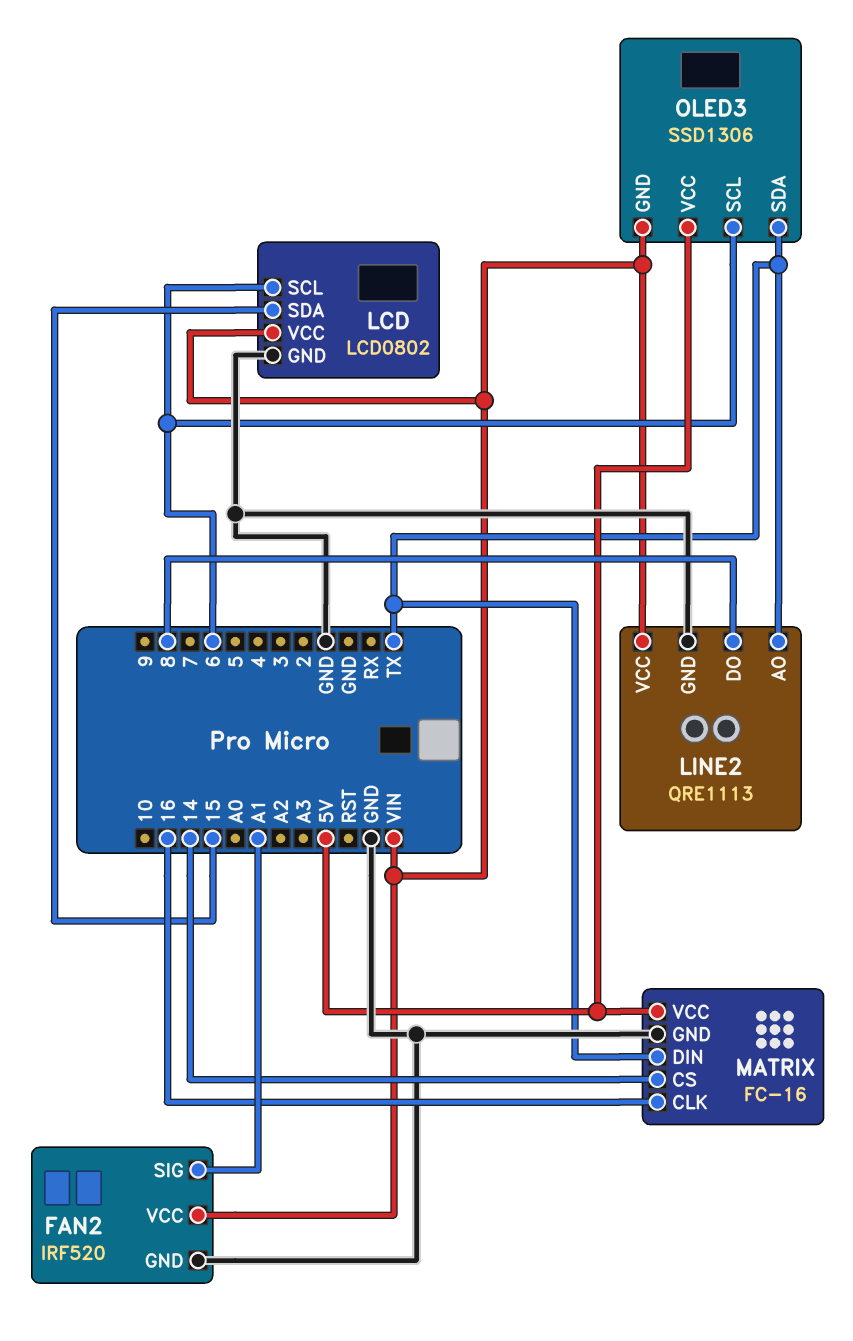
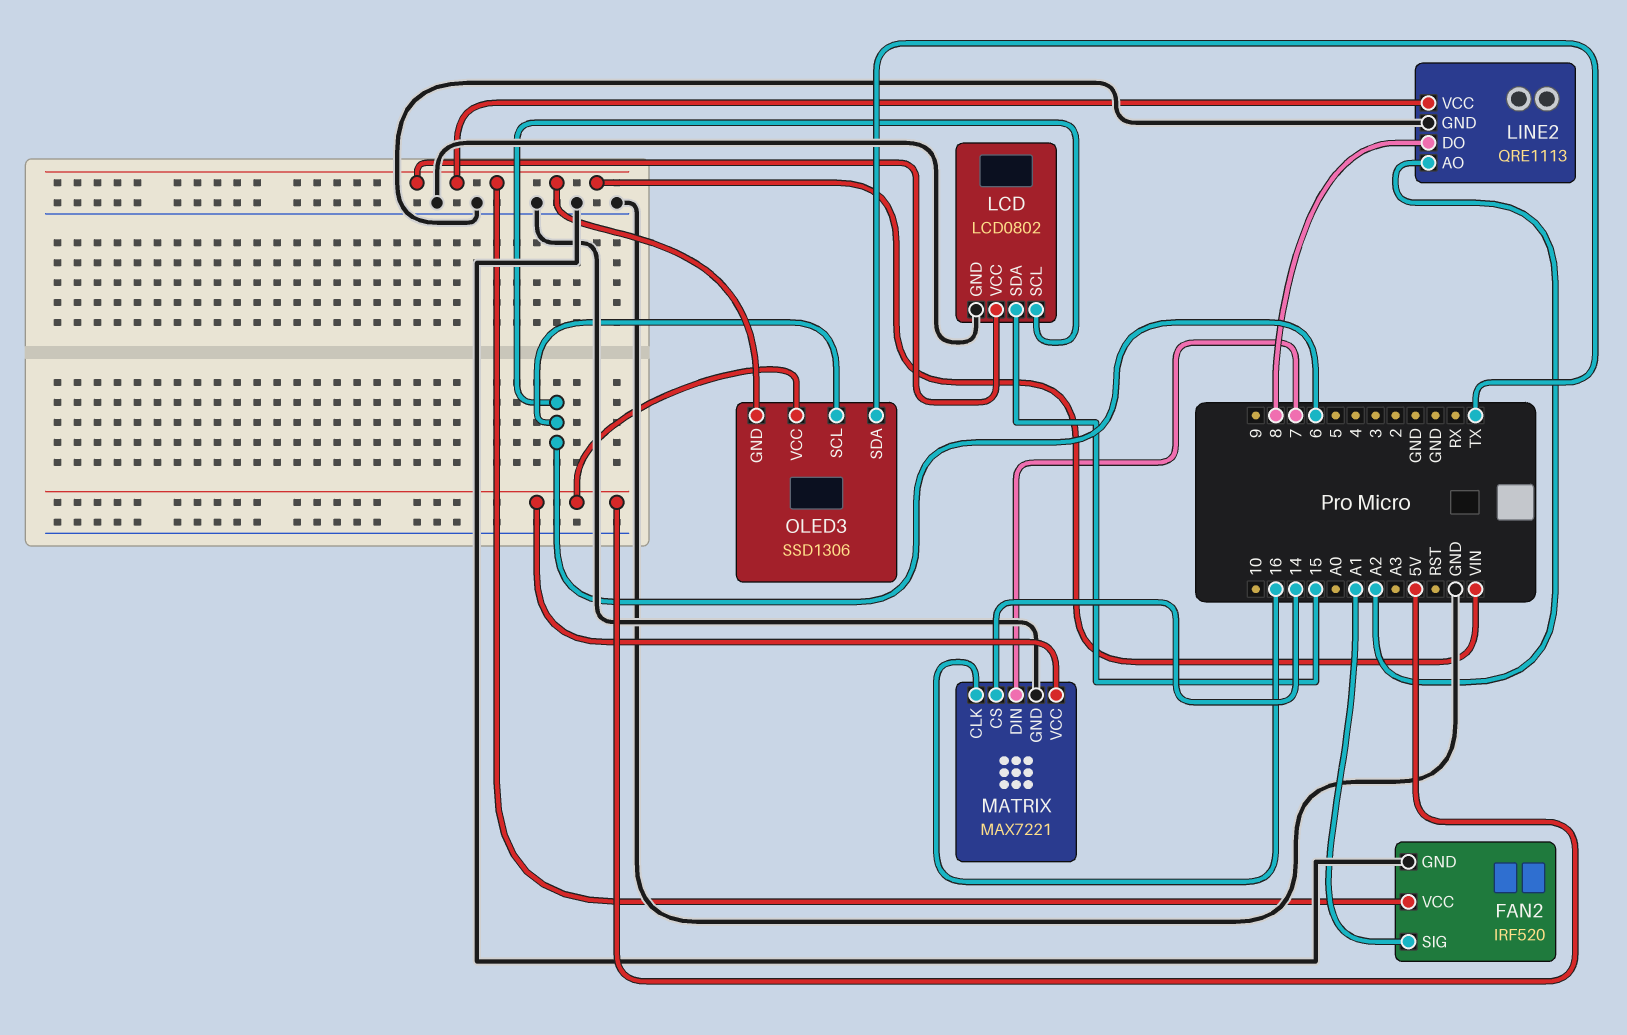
LINE2 pin AO: TX -> A2
MATRIX: FC-16 -> MAX7221
MATRIX pin DIN: TX -> 7

